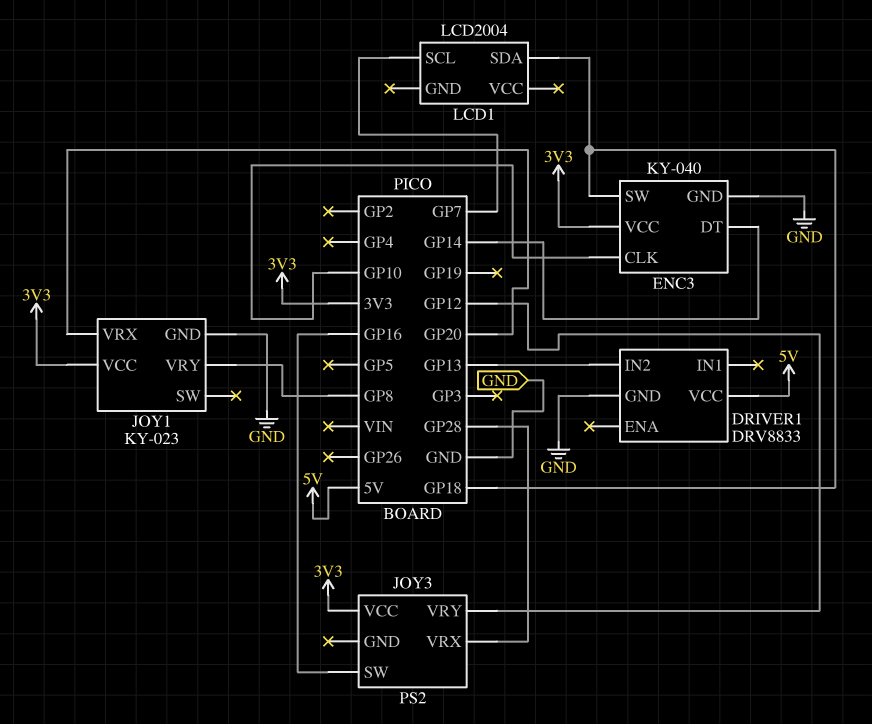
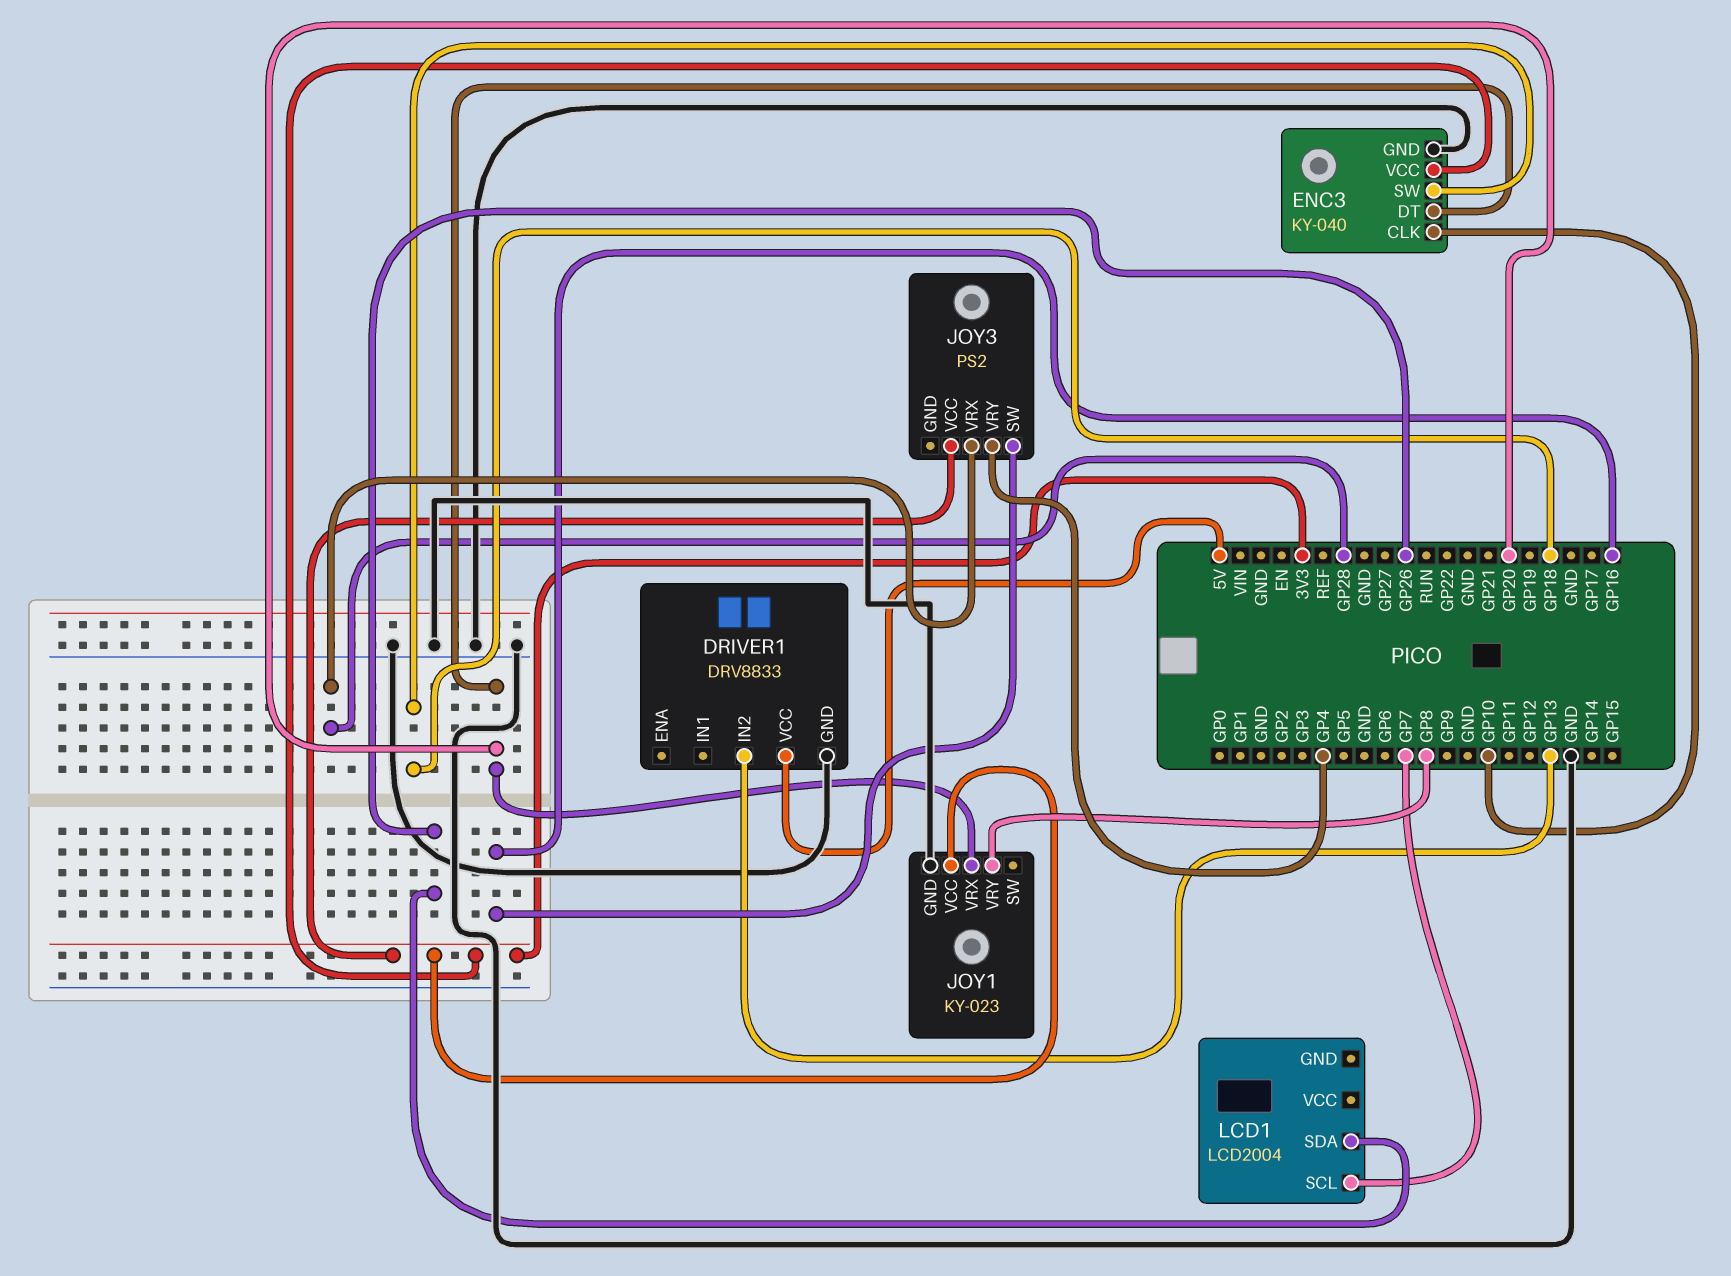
ENC3 pin DT: GP14 -> GP20
JOY3 pin VRY: GP12 -> GP4
LCD1 pin SDA: GP18 -> GP26

